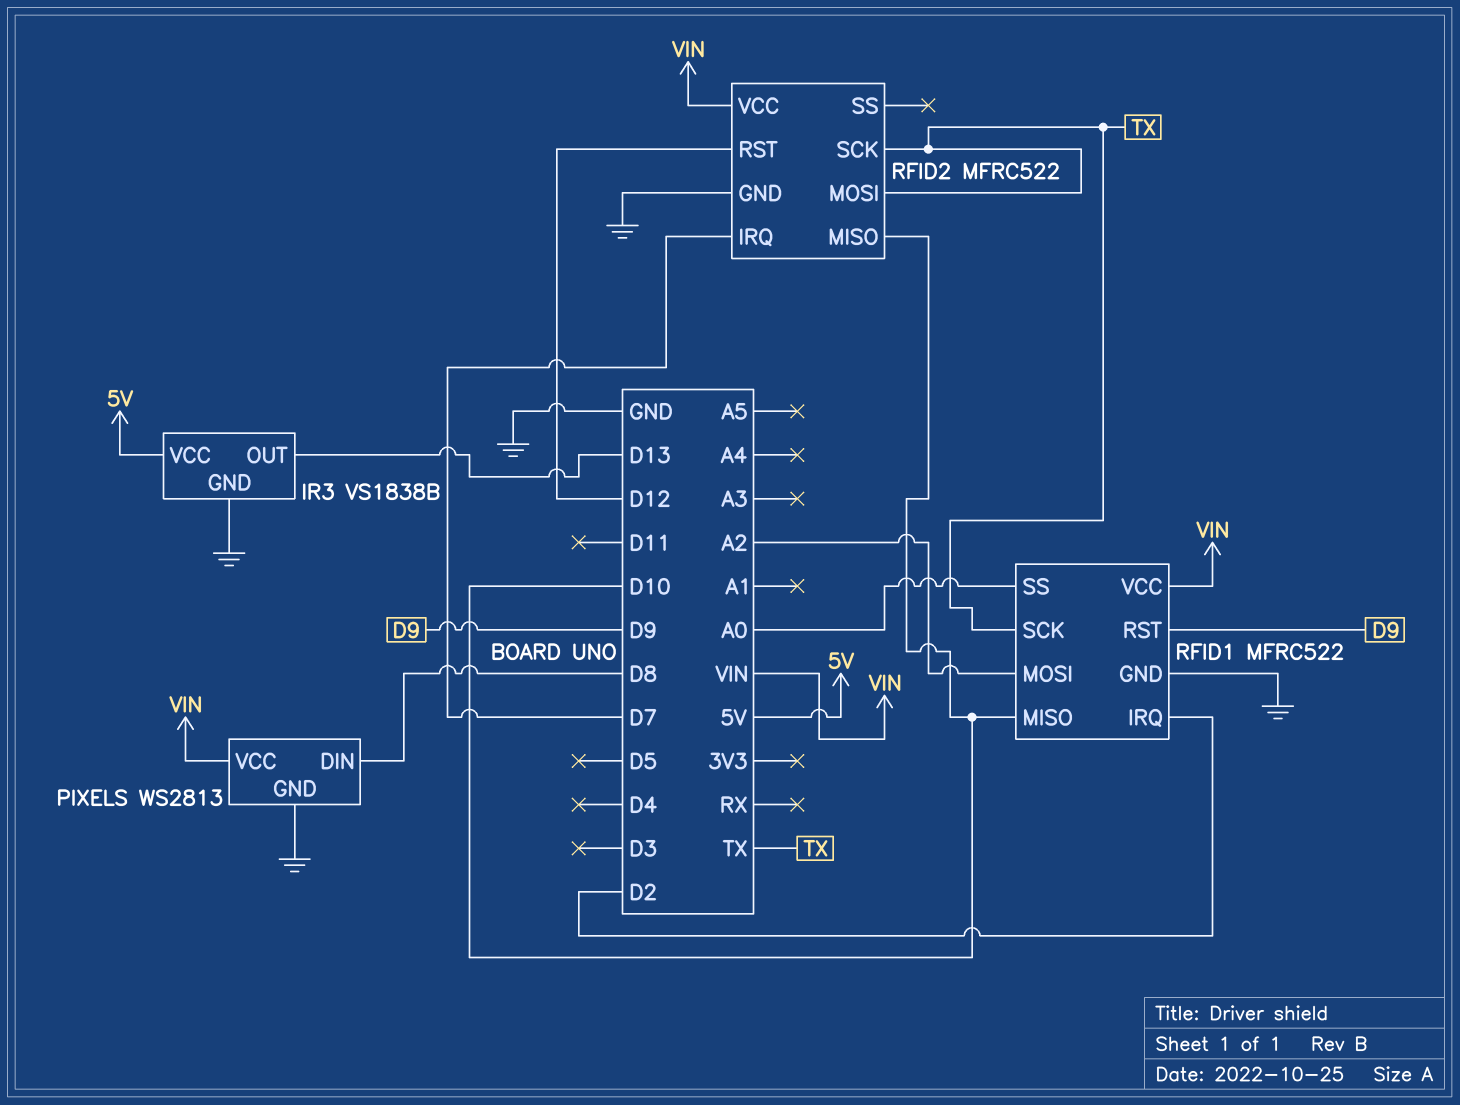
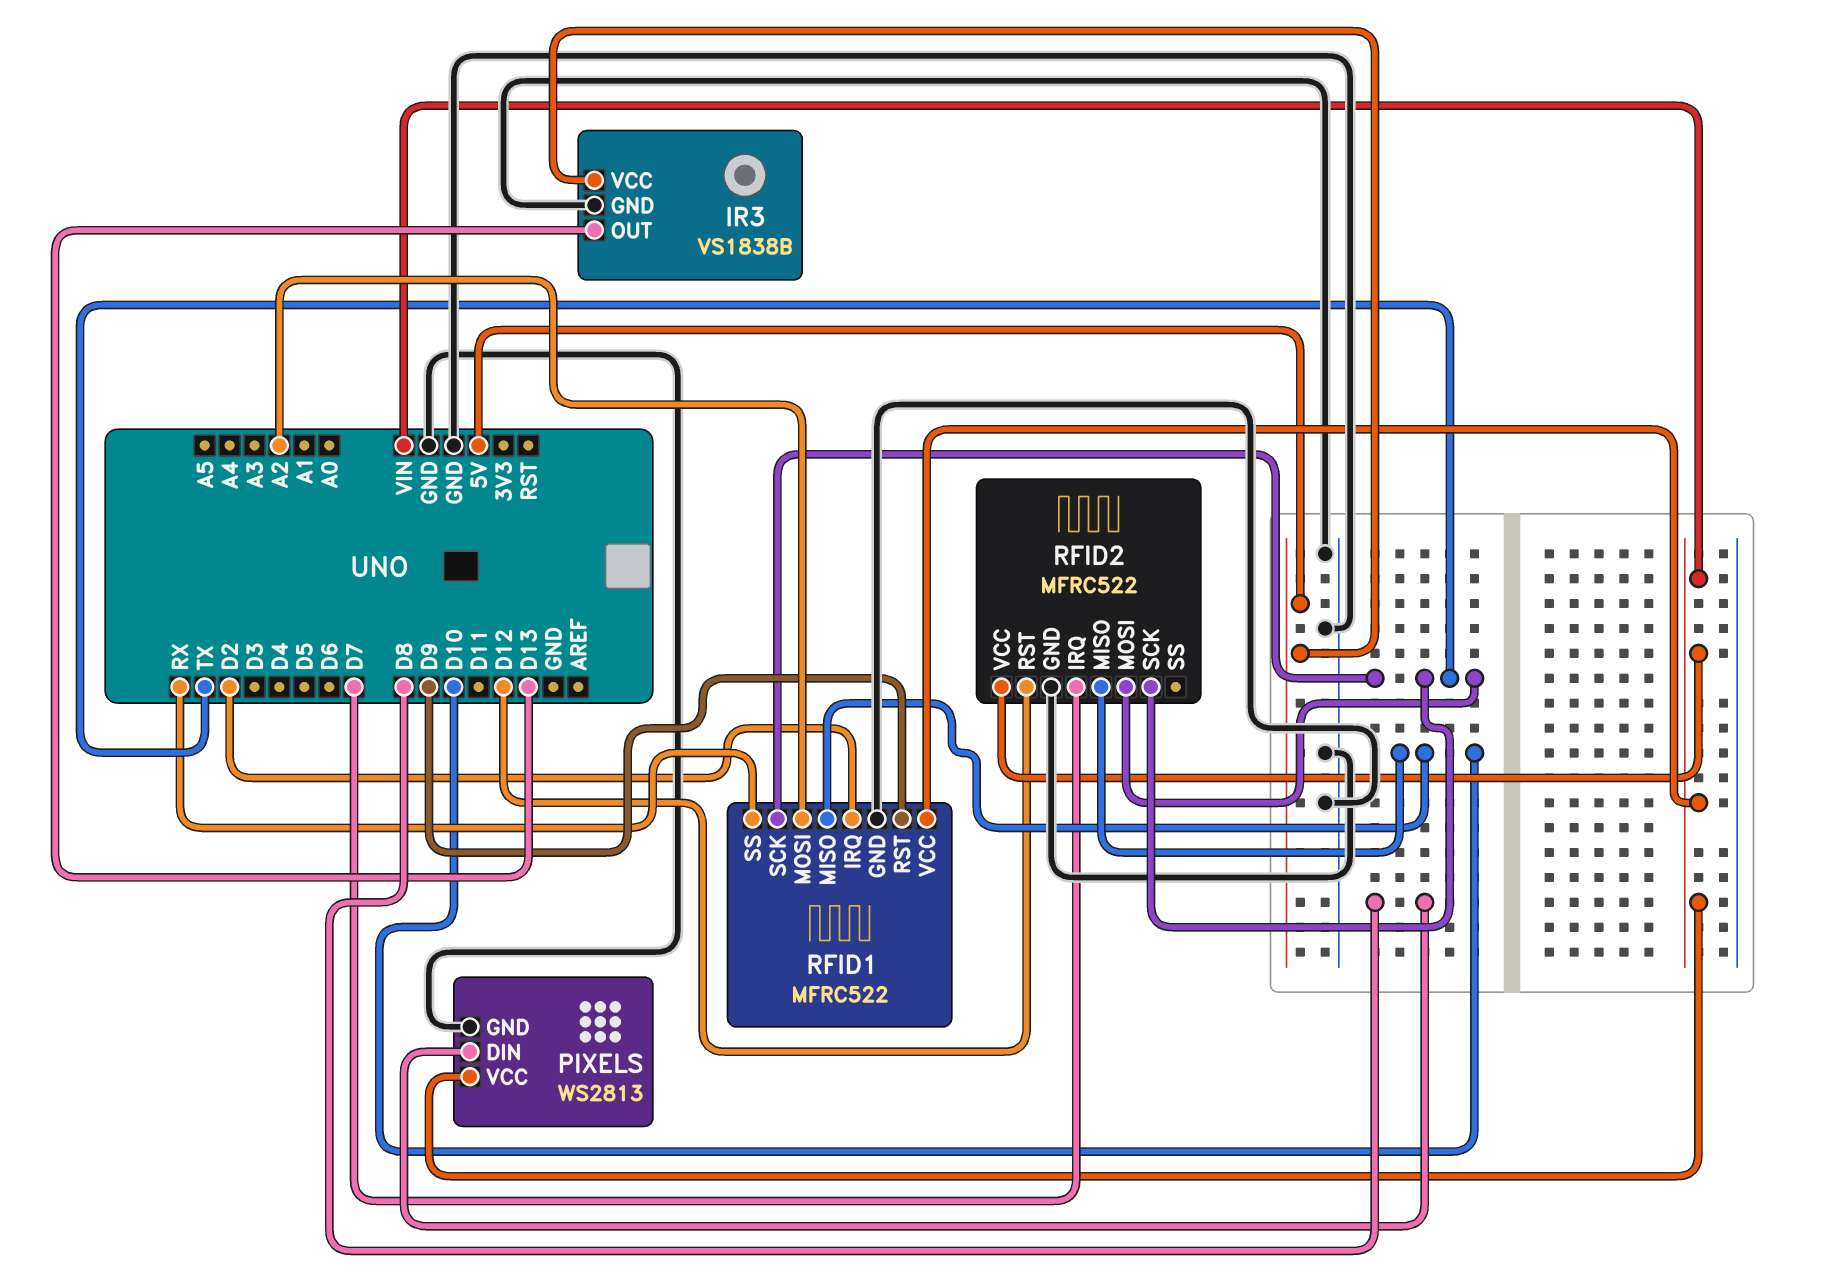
RFID1 pin SS: A0 -> RX

